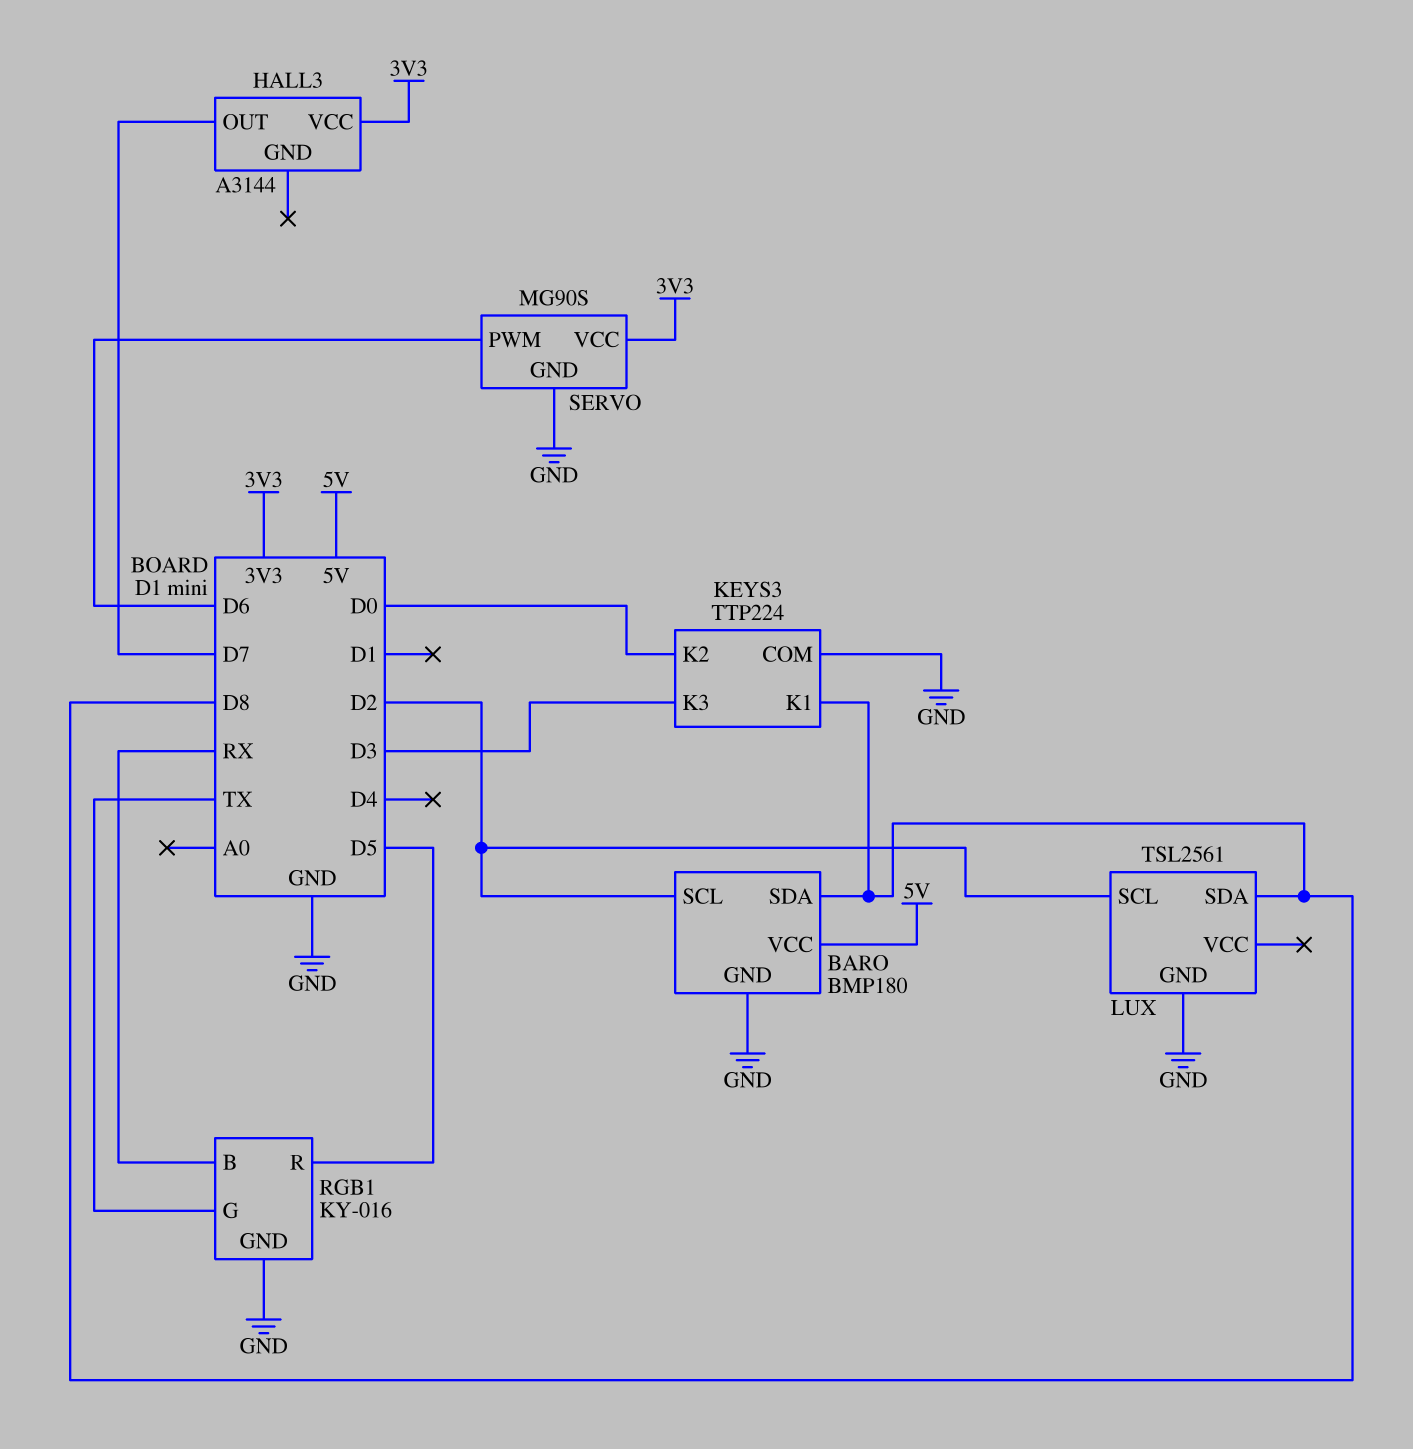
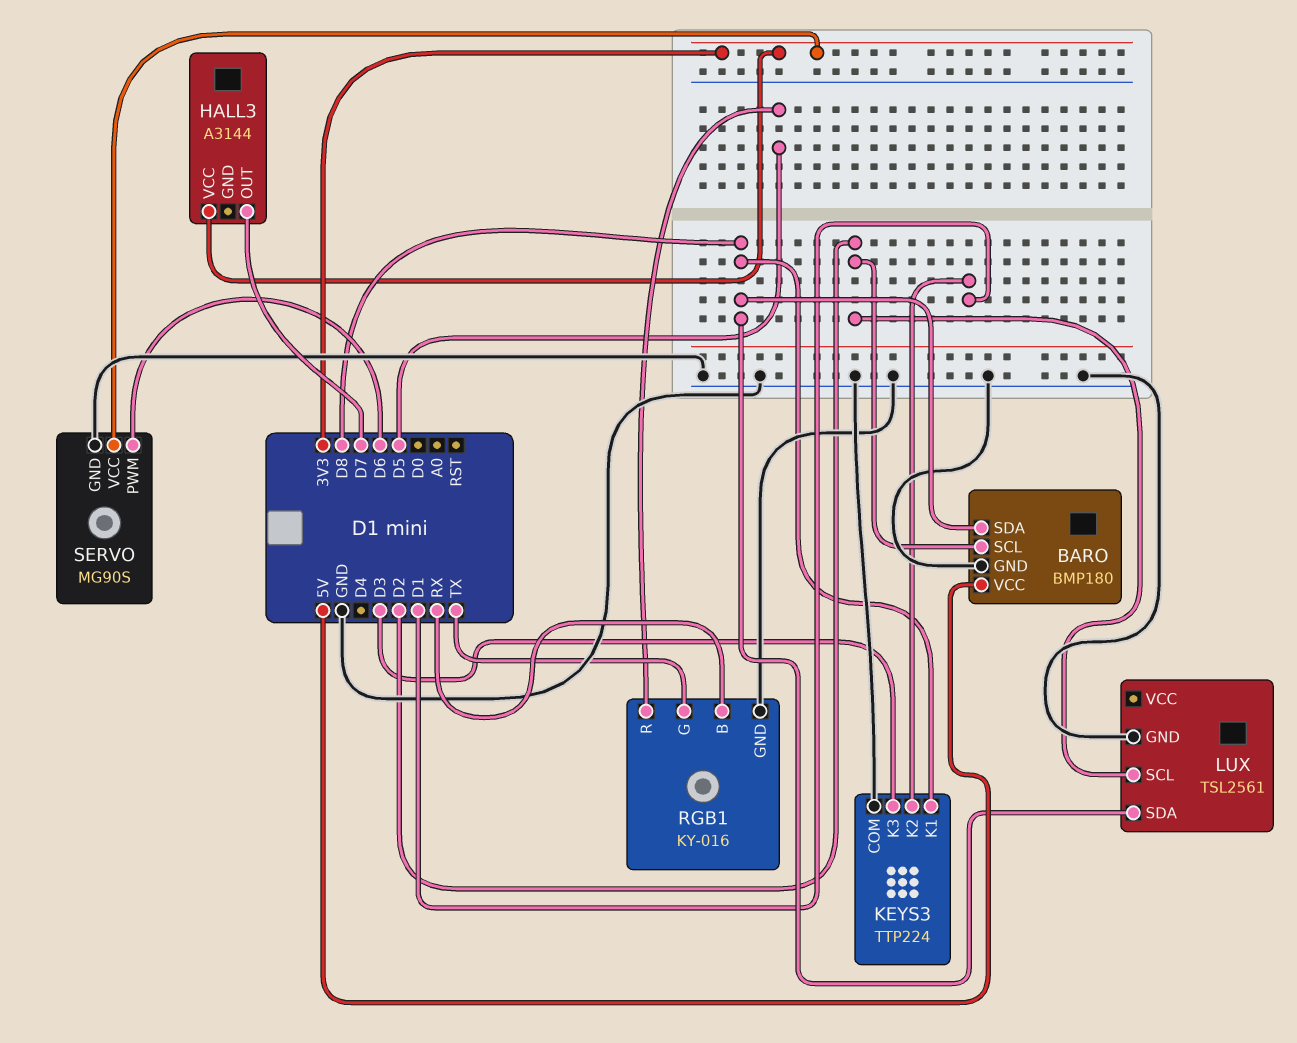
KEYS3 pin K2: D0 -> D1

